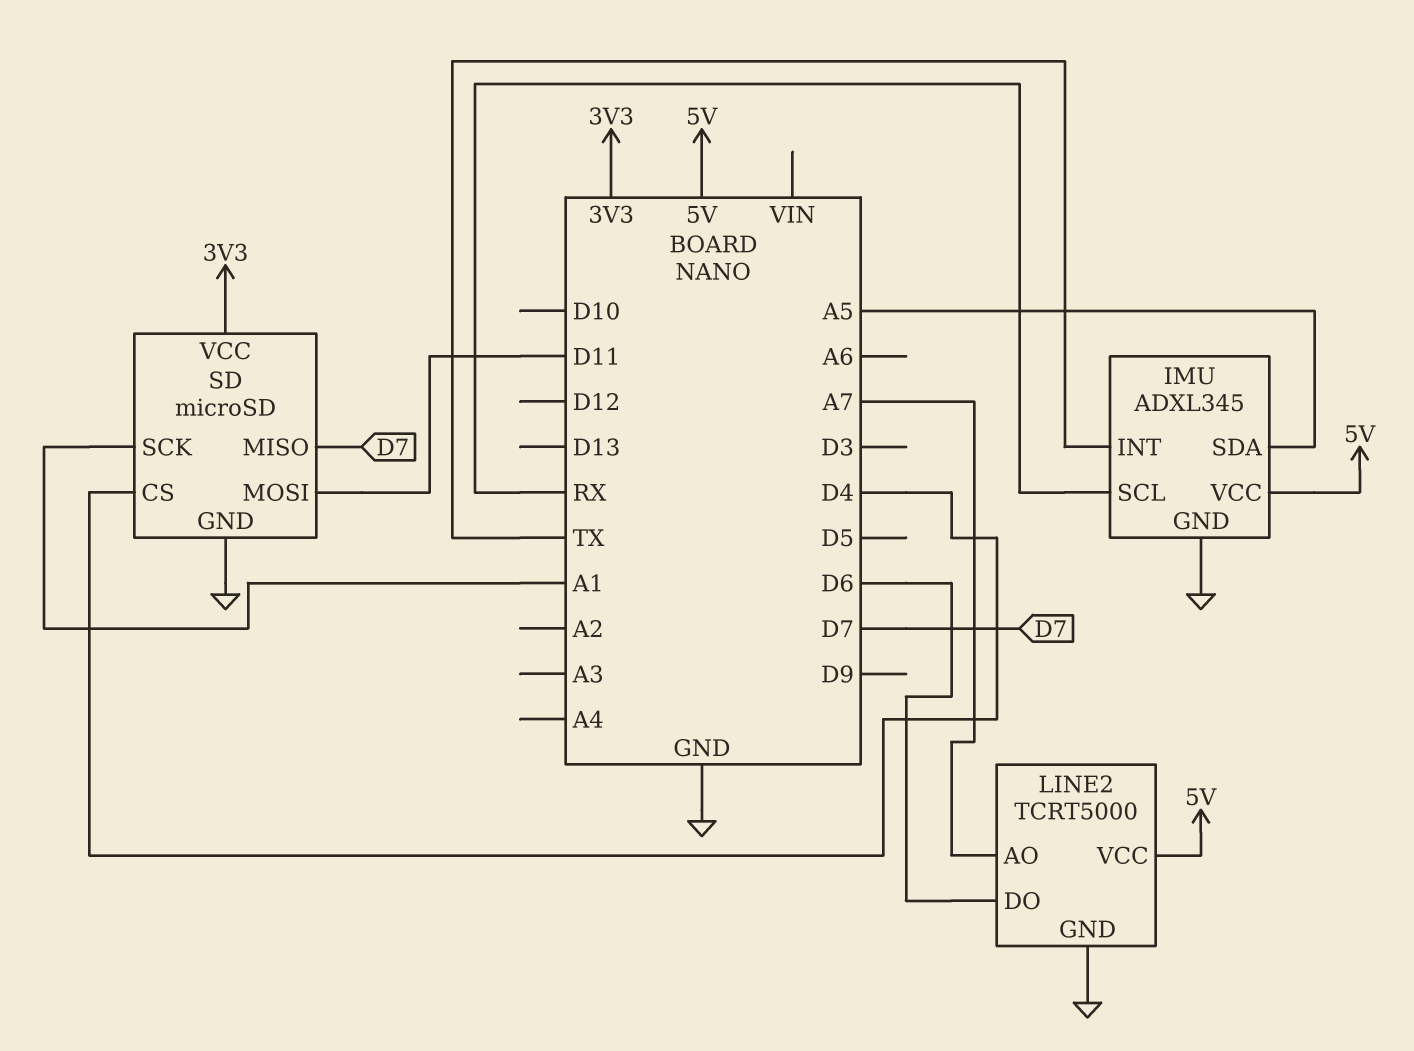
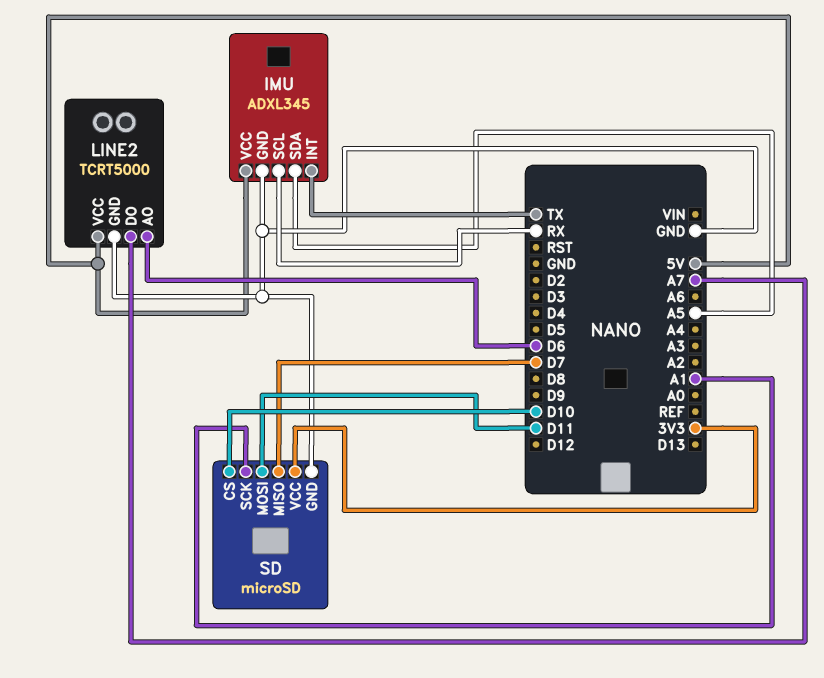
LINE2 pin AO: A7 -> D6
LINE2 pin DO: D6 -> A7
SD pin CS: D4 -> D10

